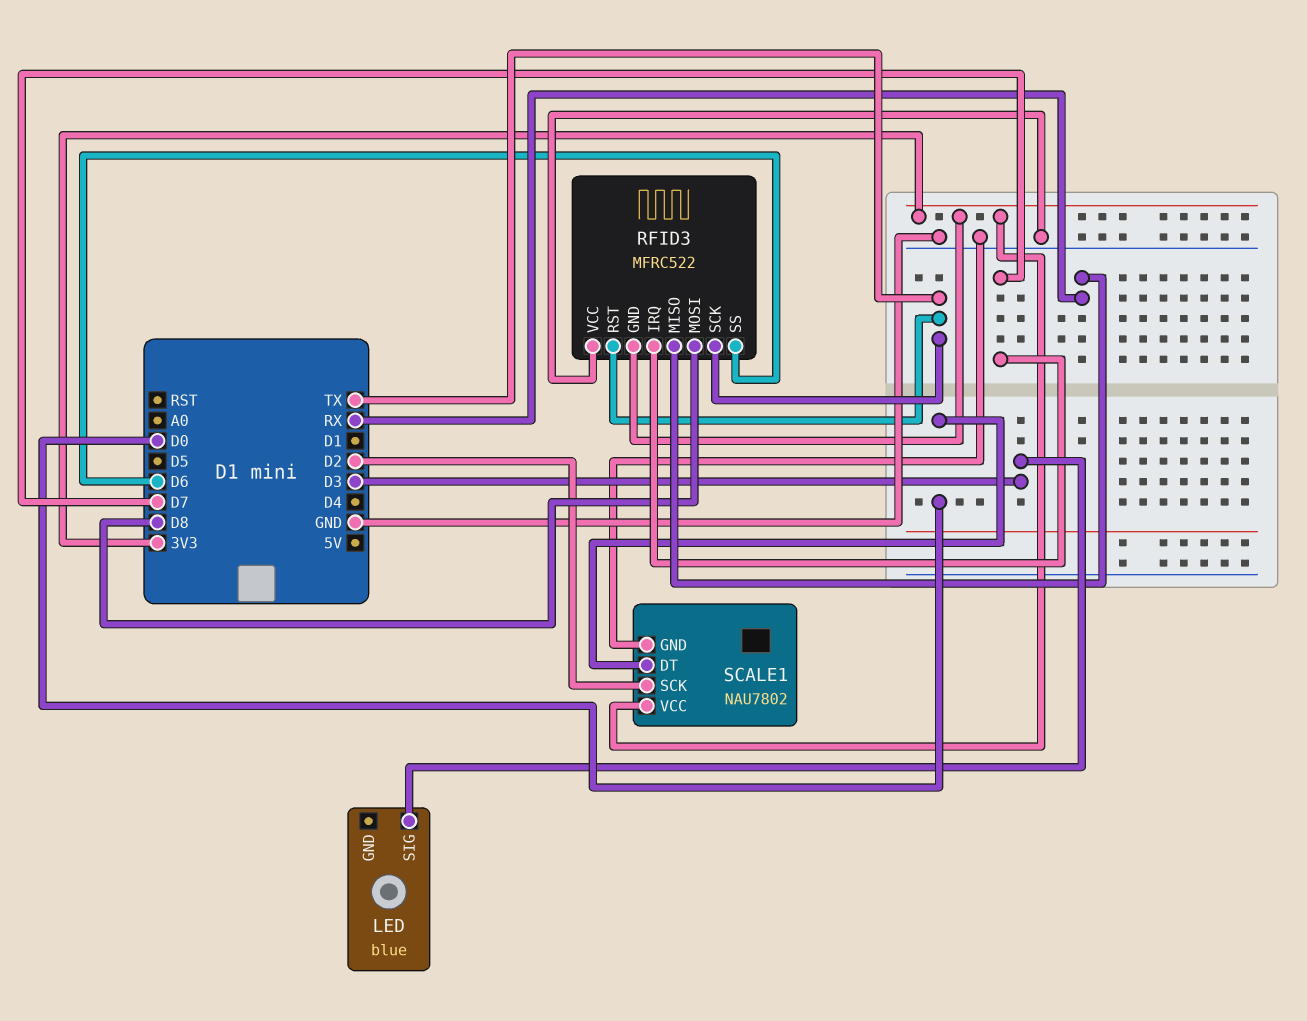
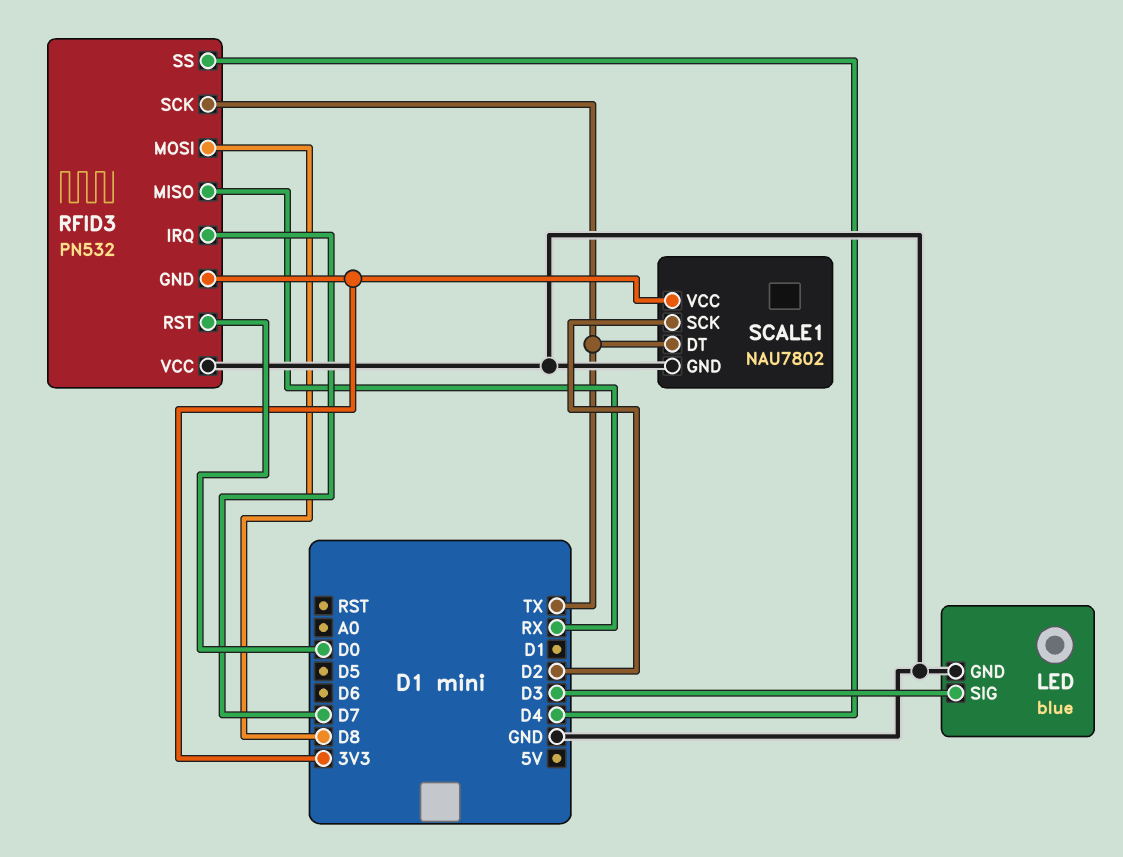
LED pin GND: none -> GND
RFID3: MFRC522 -> PN532
RFID3 pin RST: TX -> D0
RFID3 pin SS: D6 -> D4
SCALE1 pin DT: D0 -> TX

